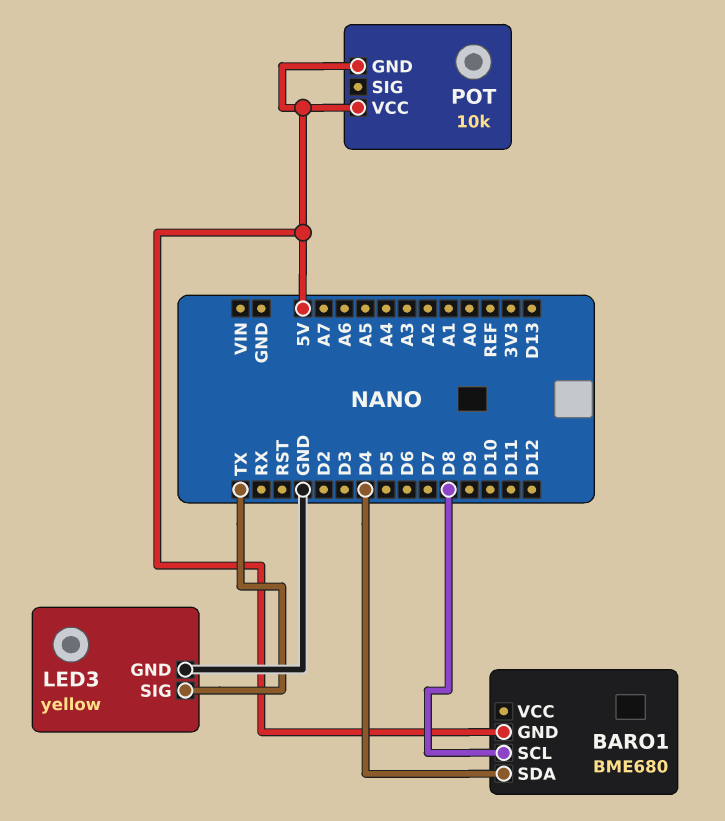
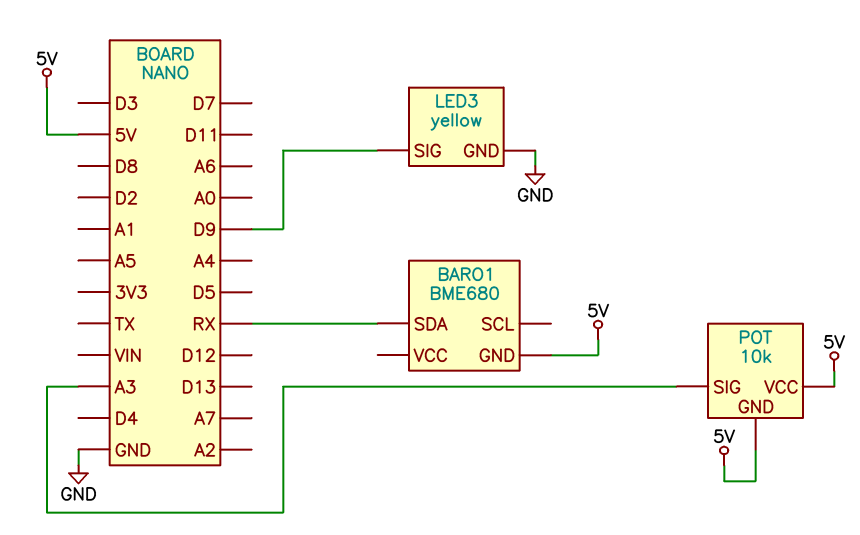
BARO1 pin SCL: D8 -> none
BARO1 pin SDA: D4 -> RX
LED3 pin SIG: TX -> D9
POT pin SIG: none -> A3

